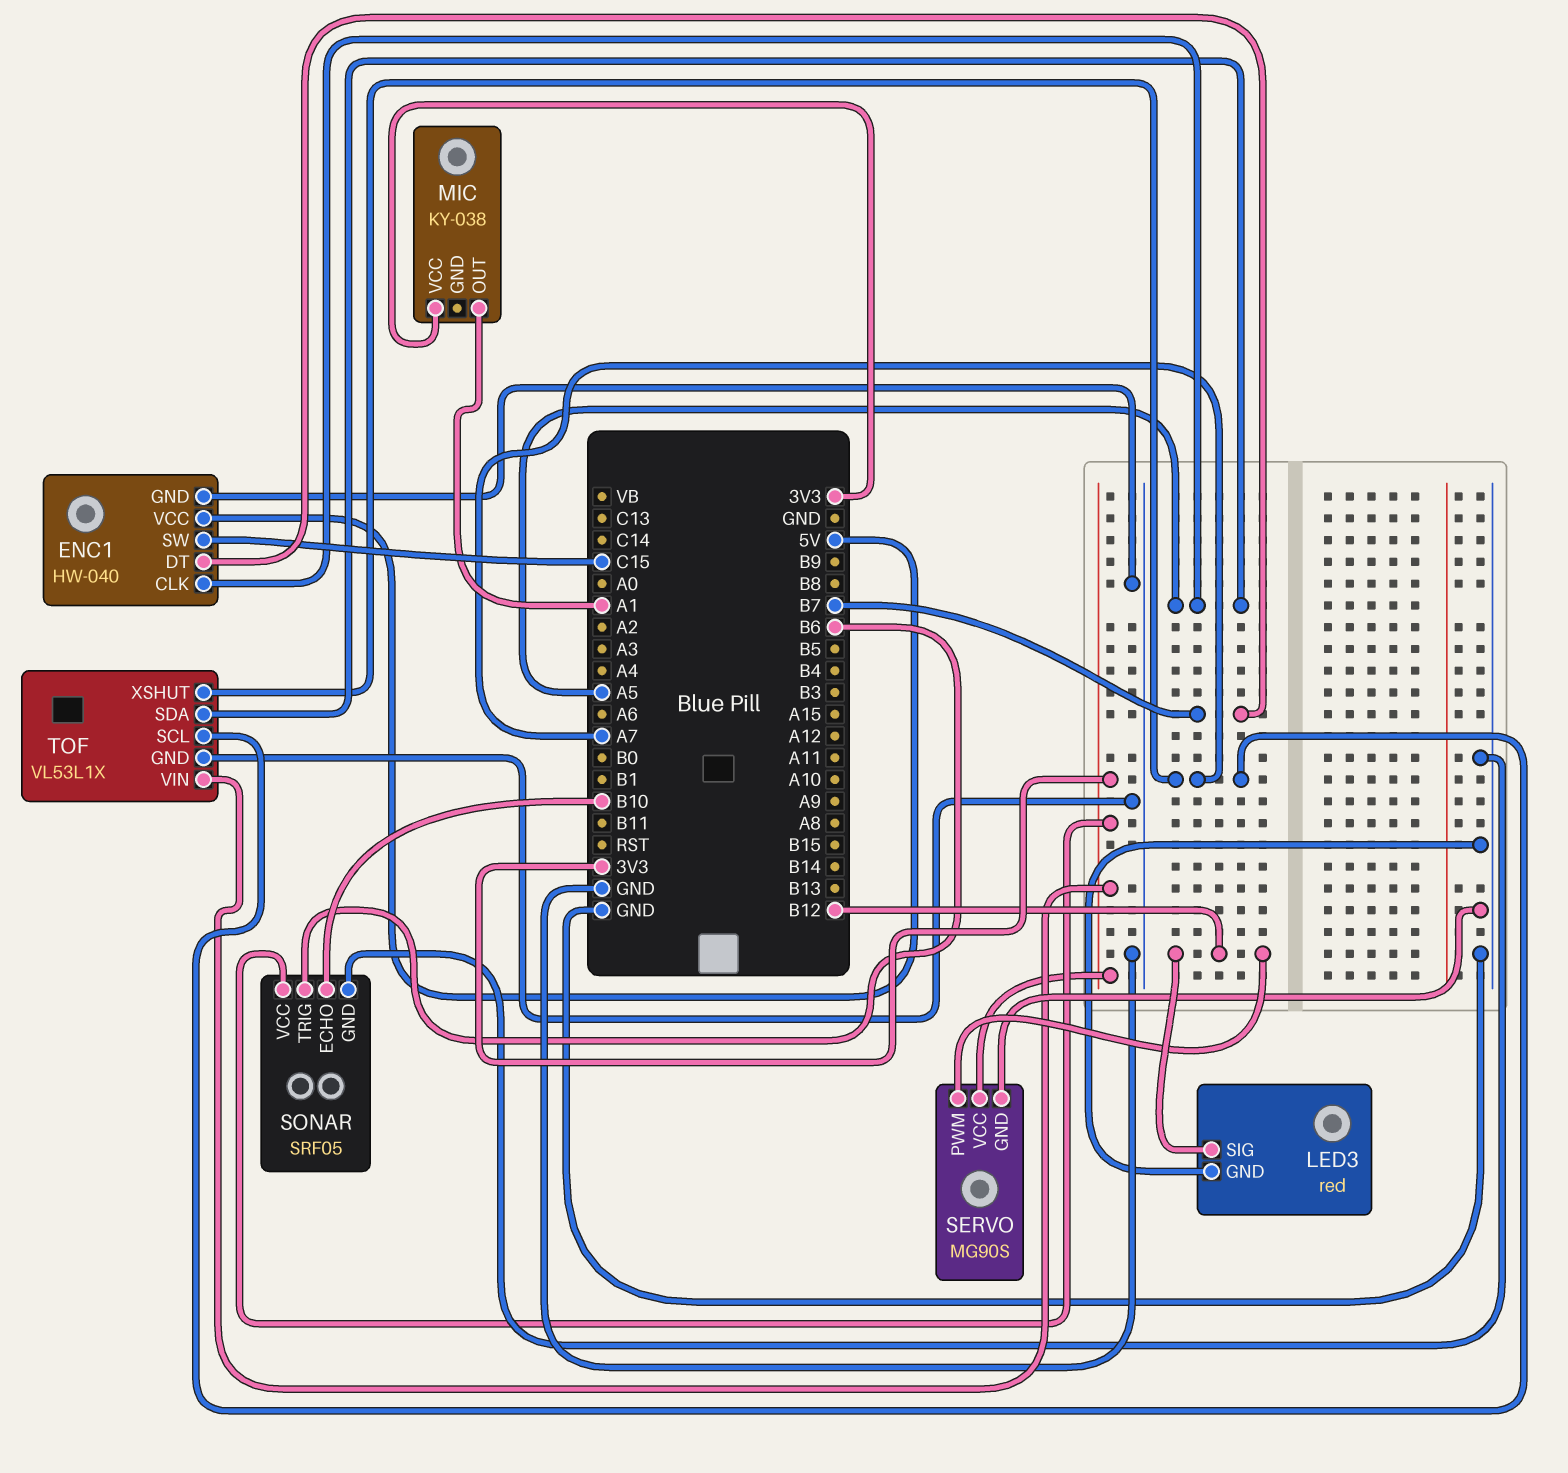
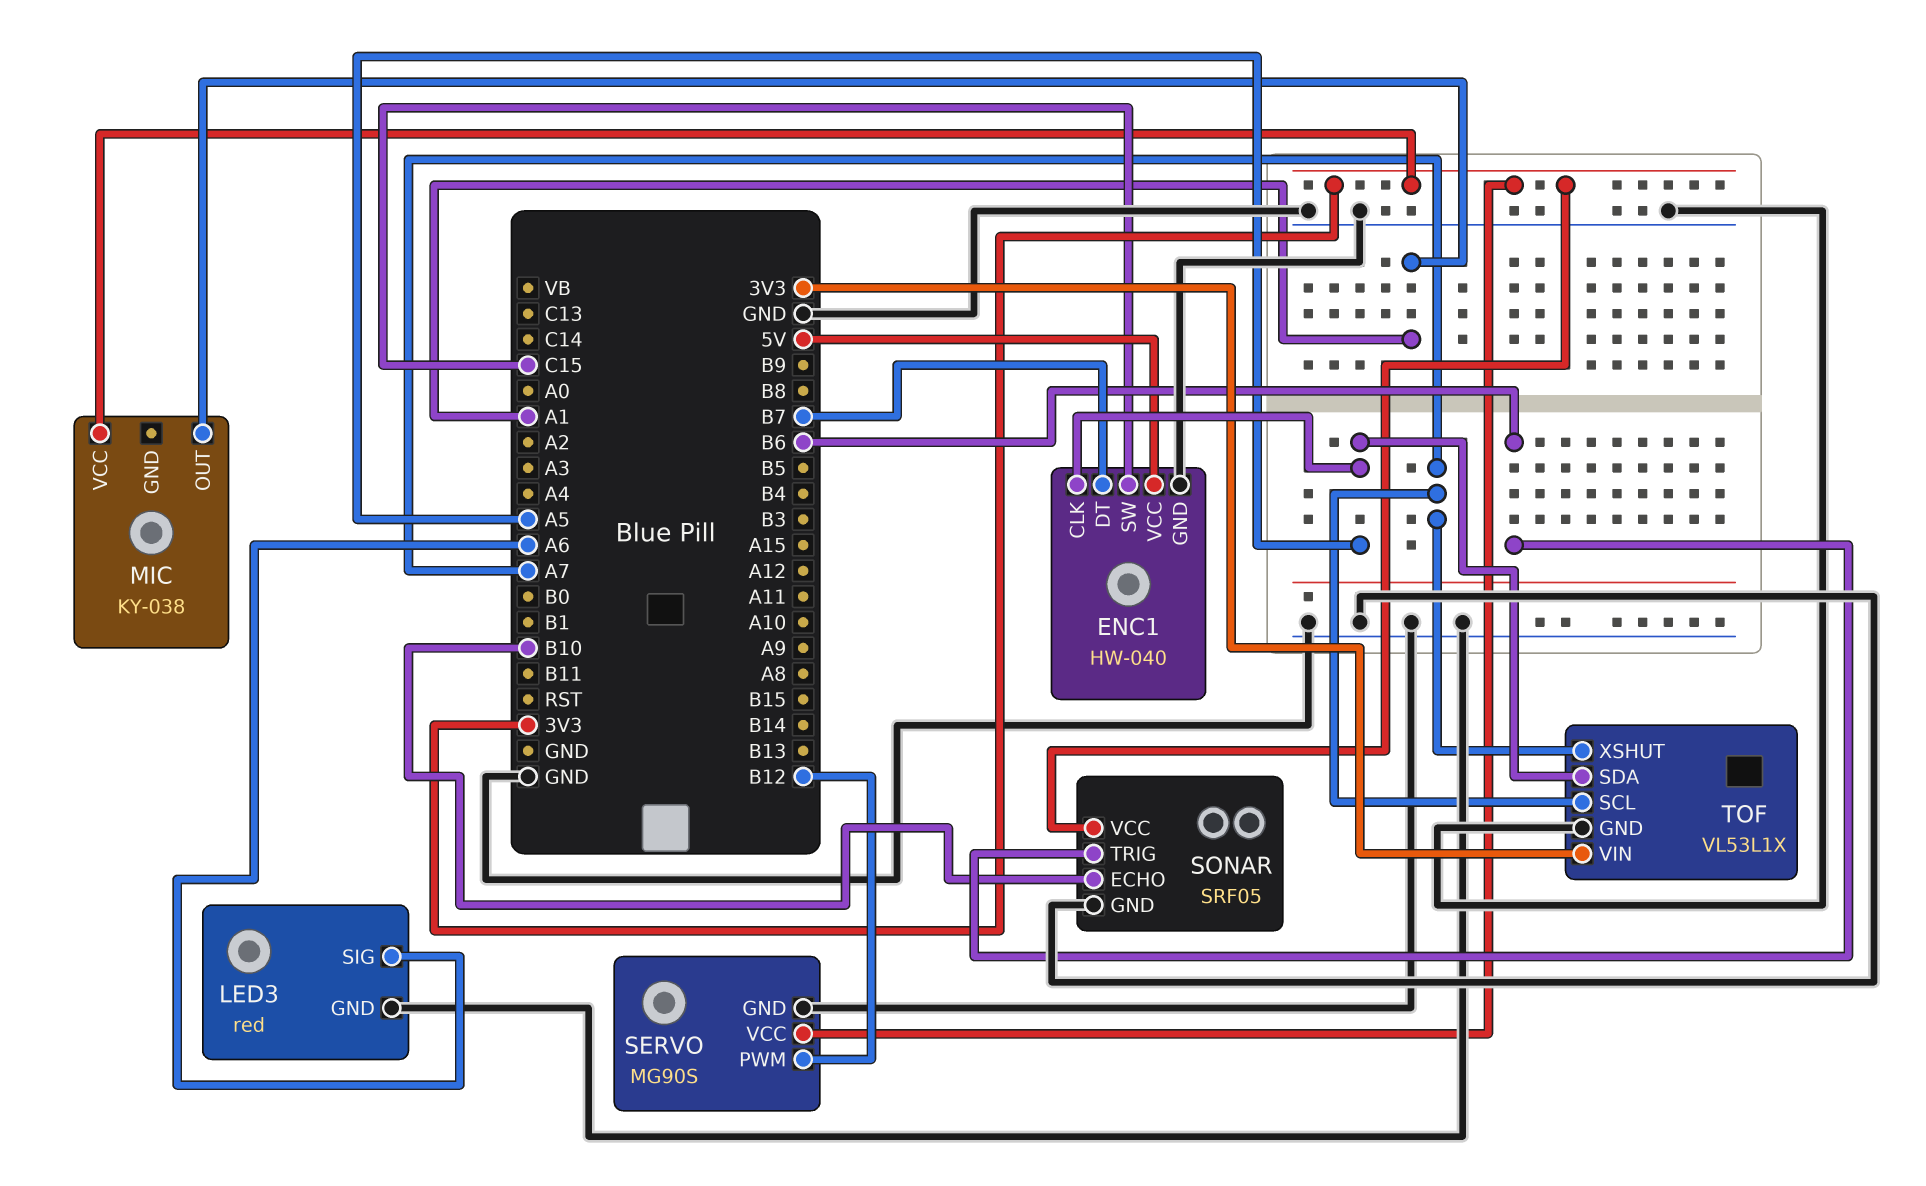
LED3 pin SIG: B12 -> A6

